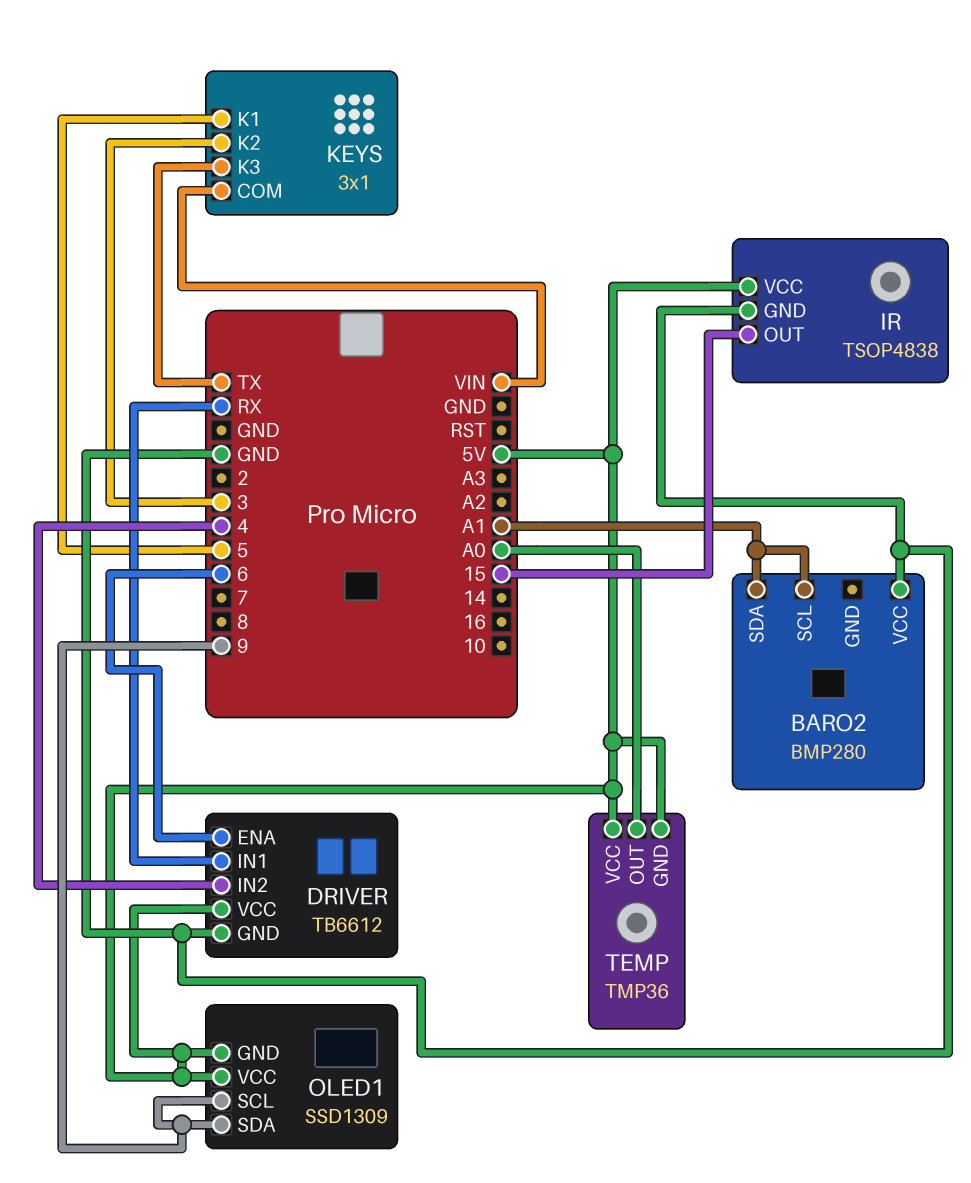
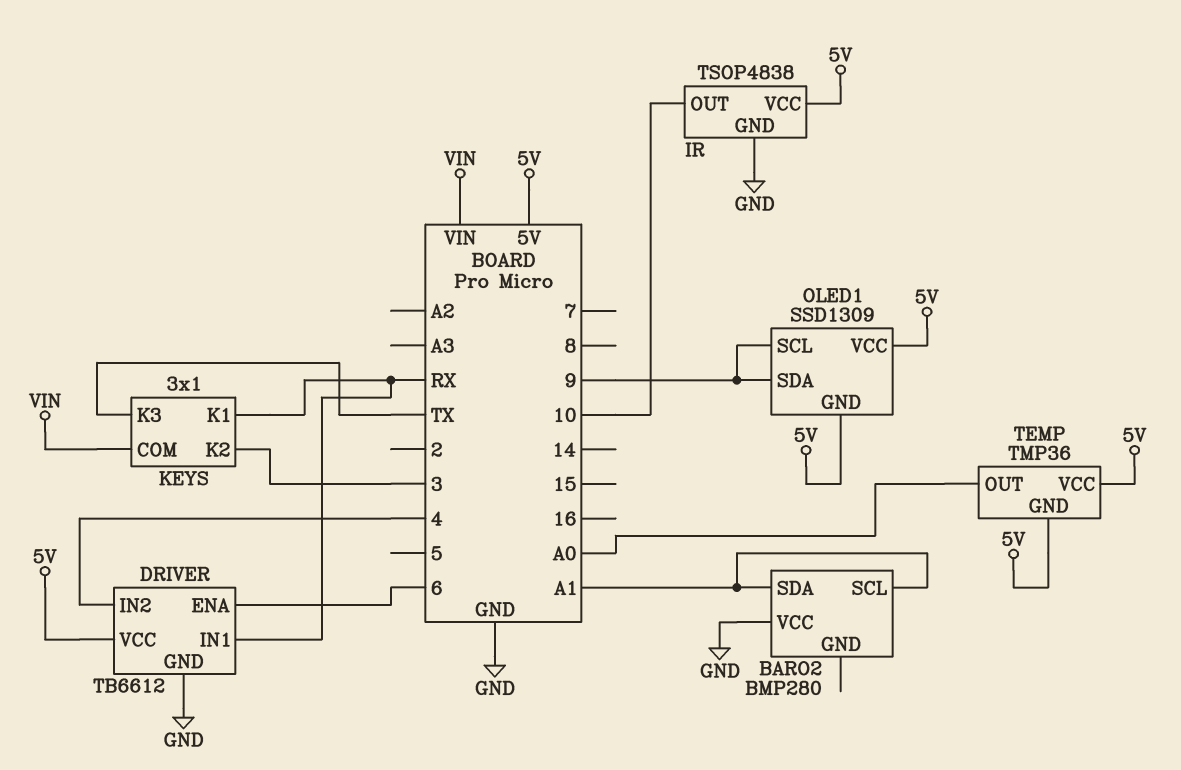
IR pin OUT: 15 -> 10
KEYS pin K1: 5 -> RX

